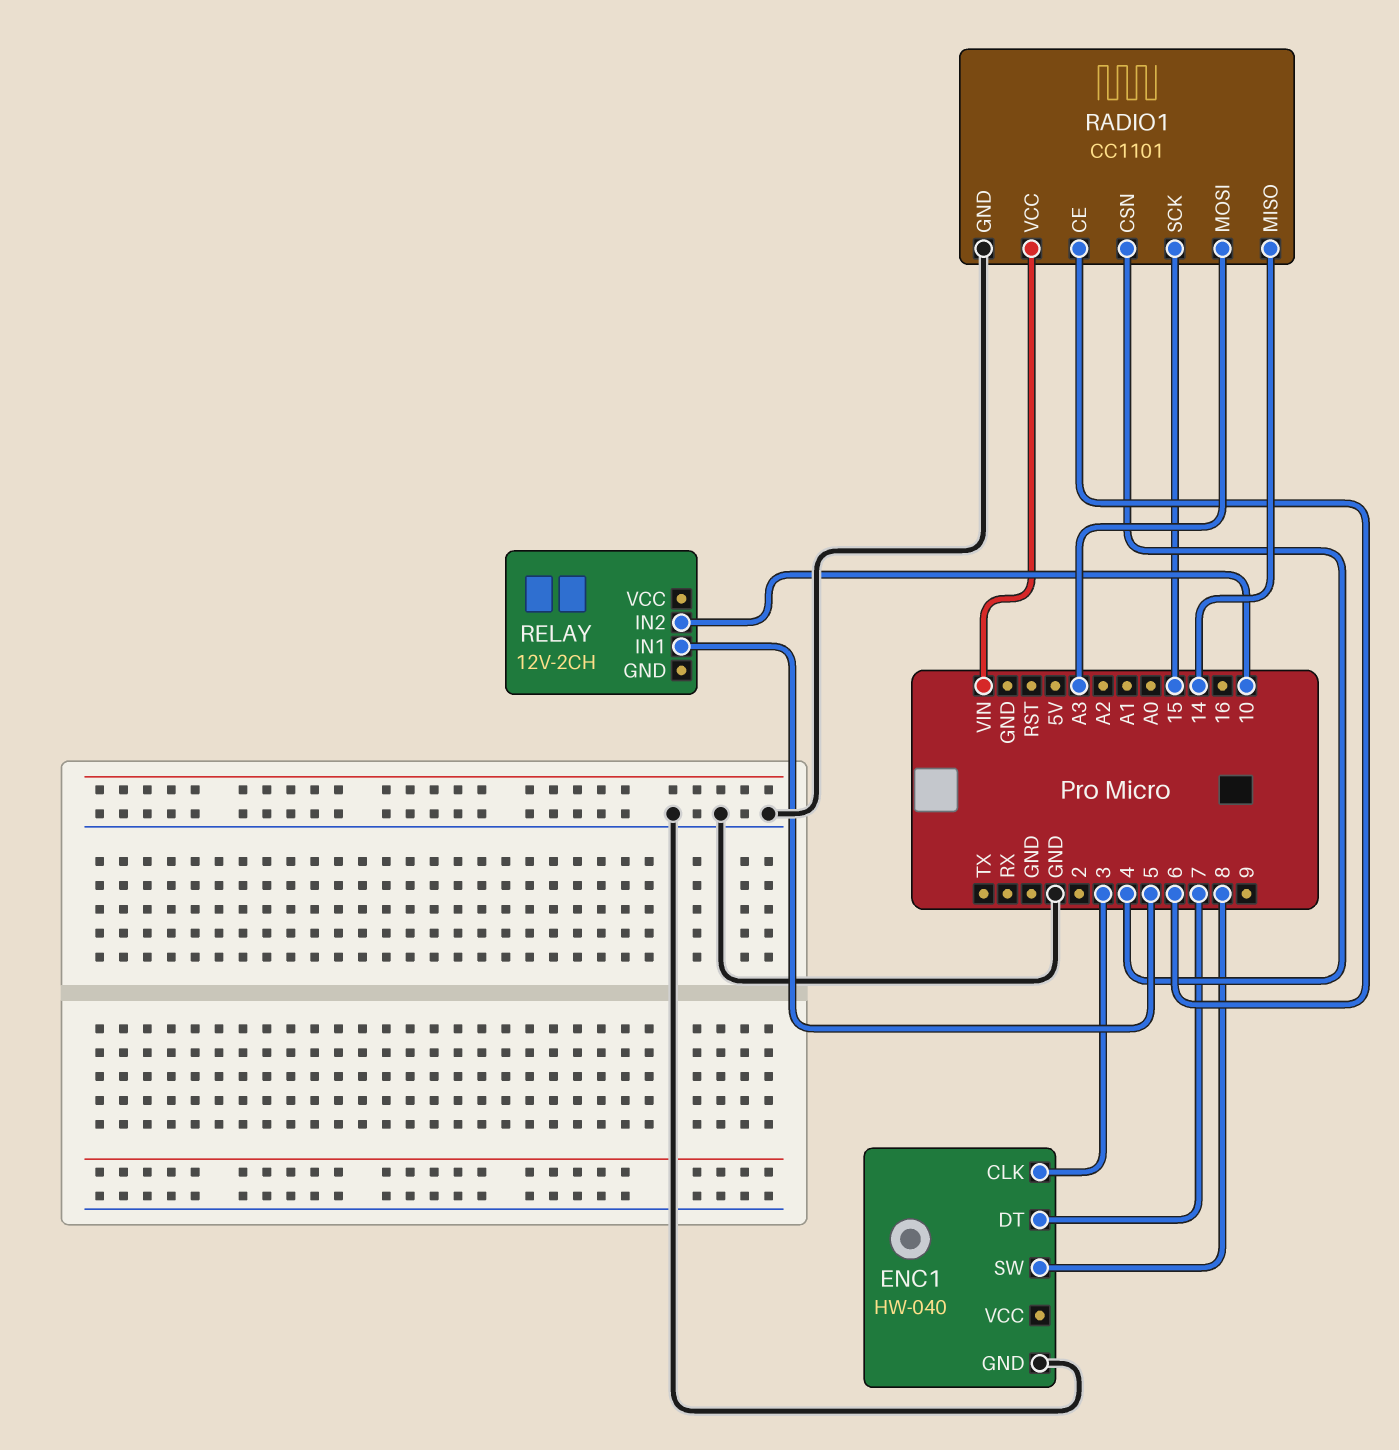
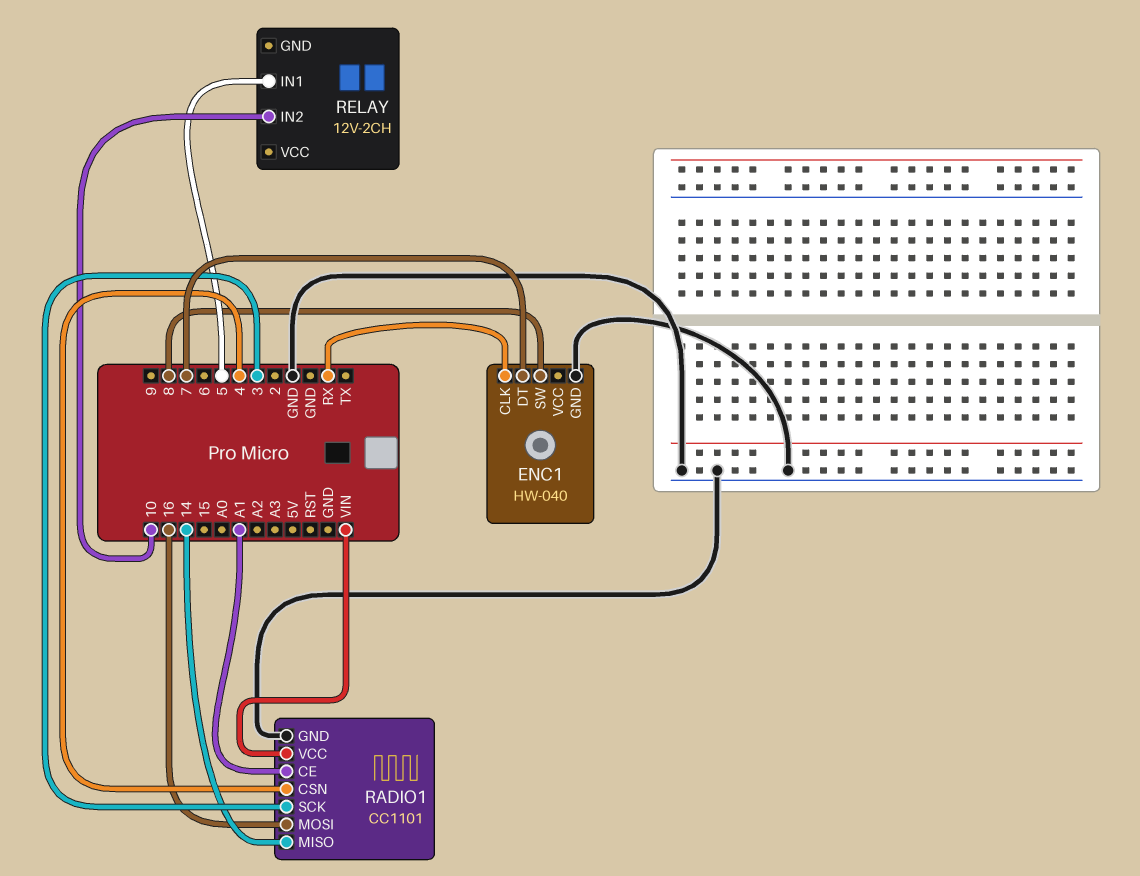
ENC1 pin CLK: 3 -> RX
RADIO1 pin CE: 6 -> A1
RADIO1 pin MOSI: A3 -> 16
RADIO1 pin SCK: 15 -> 3

